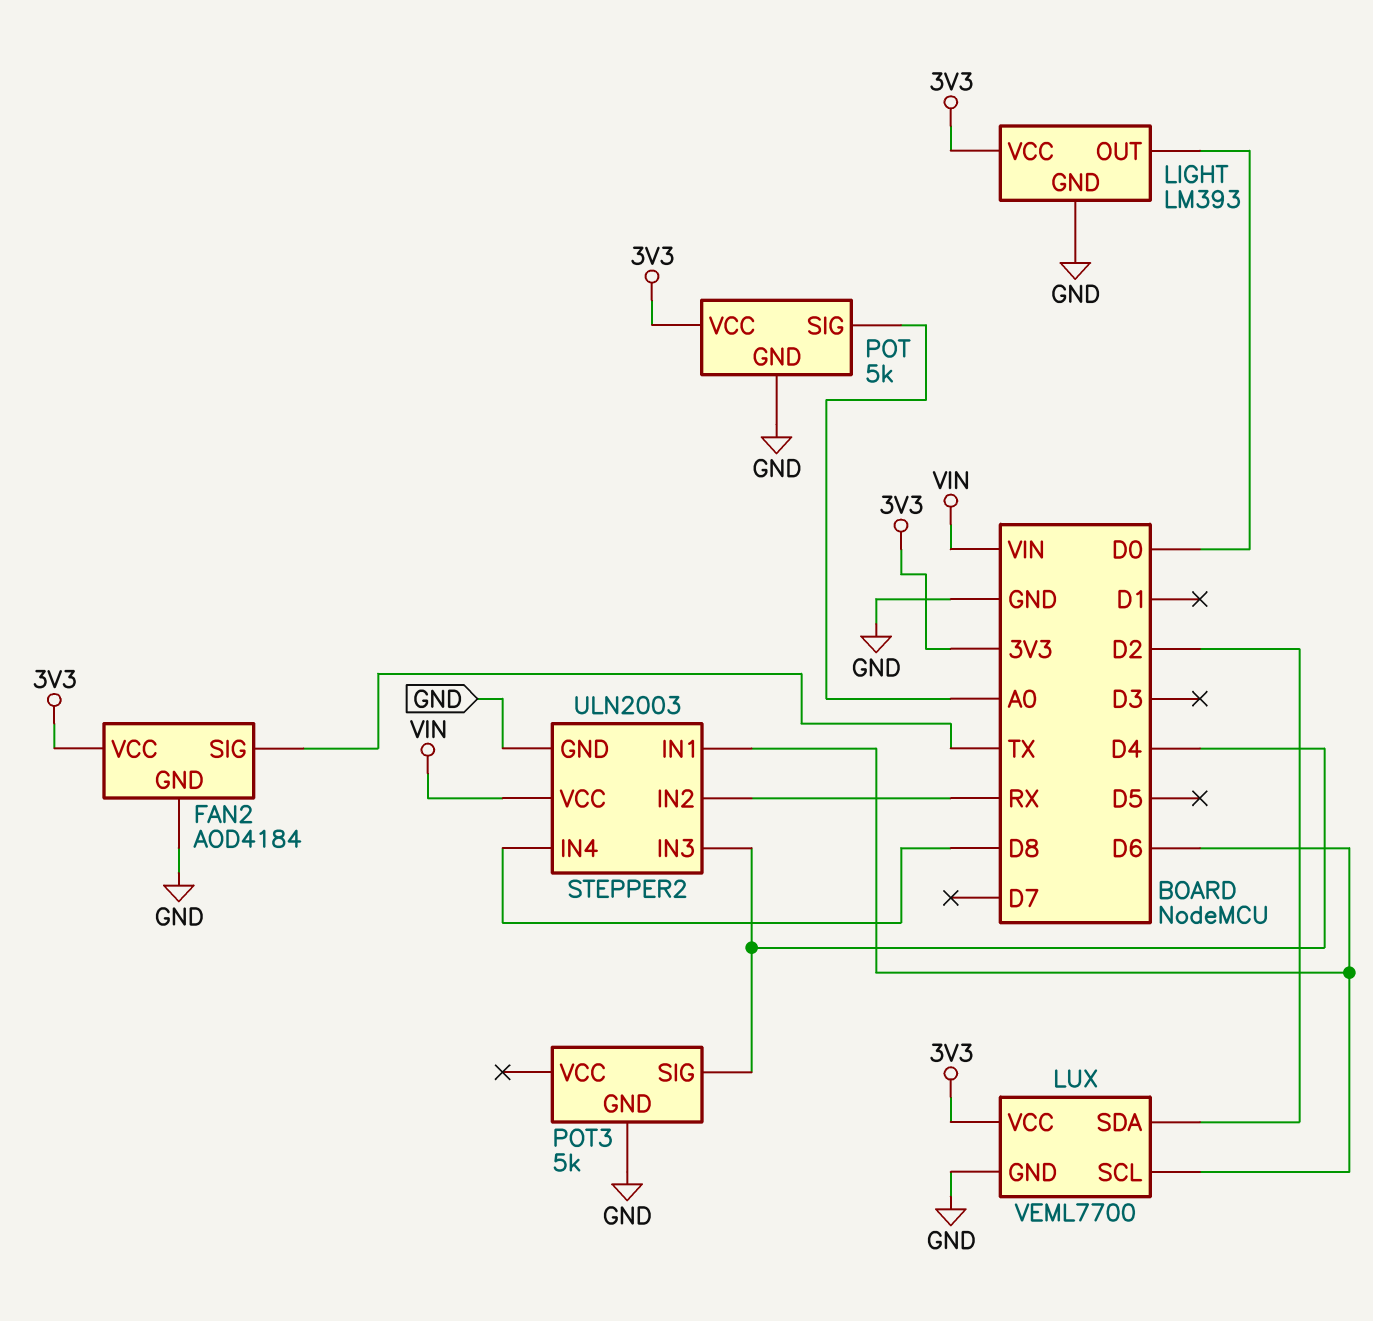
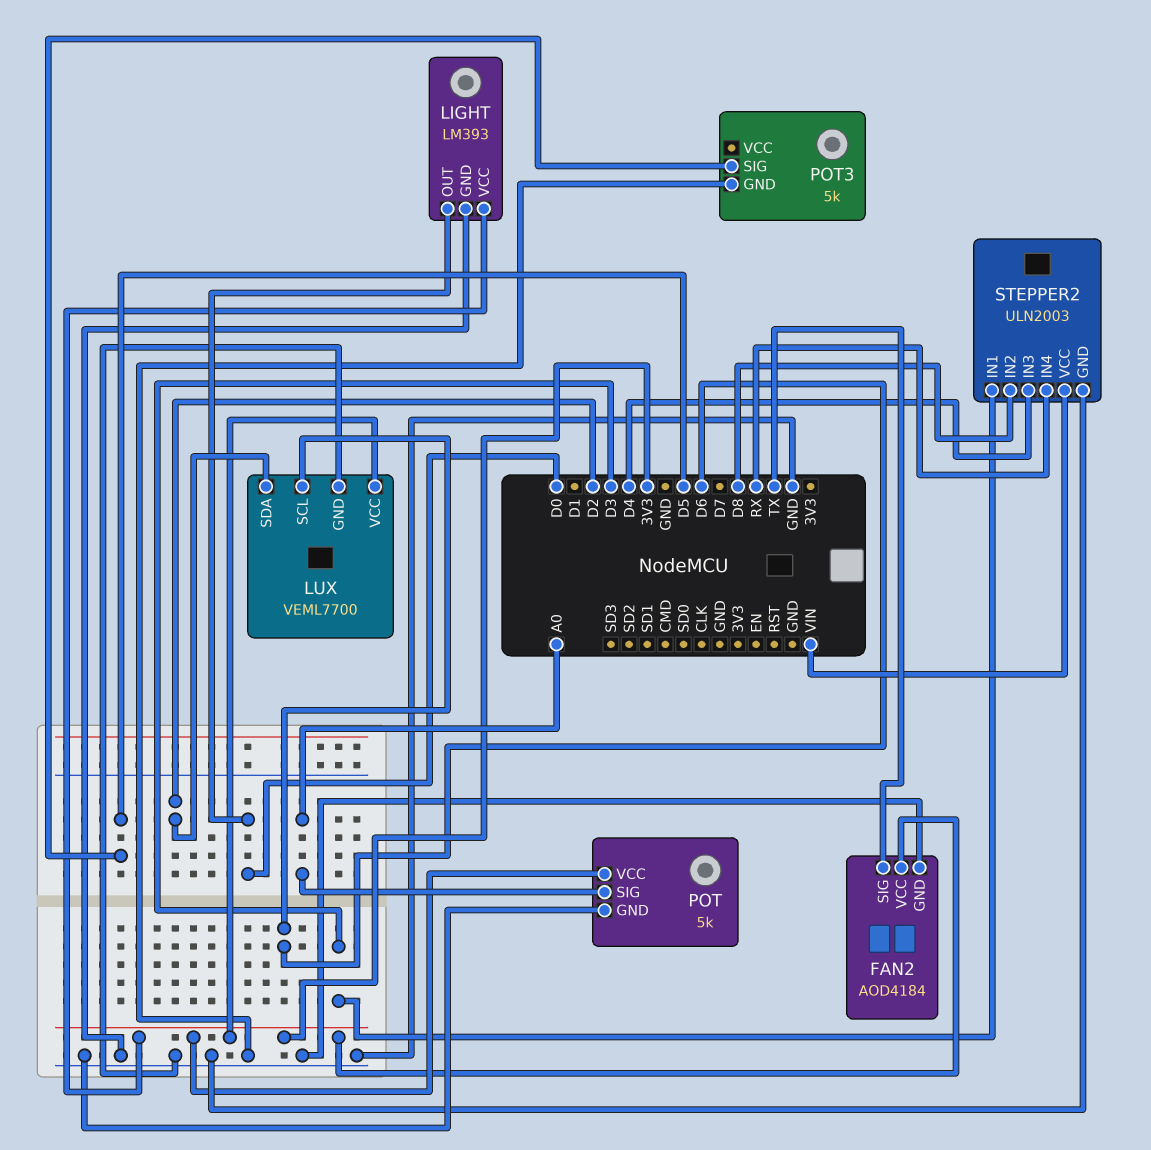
POT3 pin SIG: D4 -> D5
STEPPER2 pin IN1: D6 -> D3
STEPPER2 pin IN2: RX -> D8
STEPPER2 pin IN4: D8 -> RX

